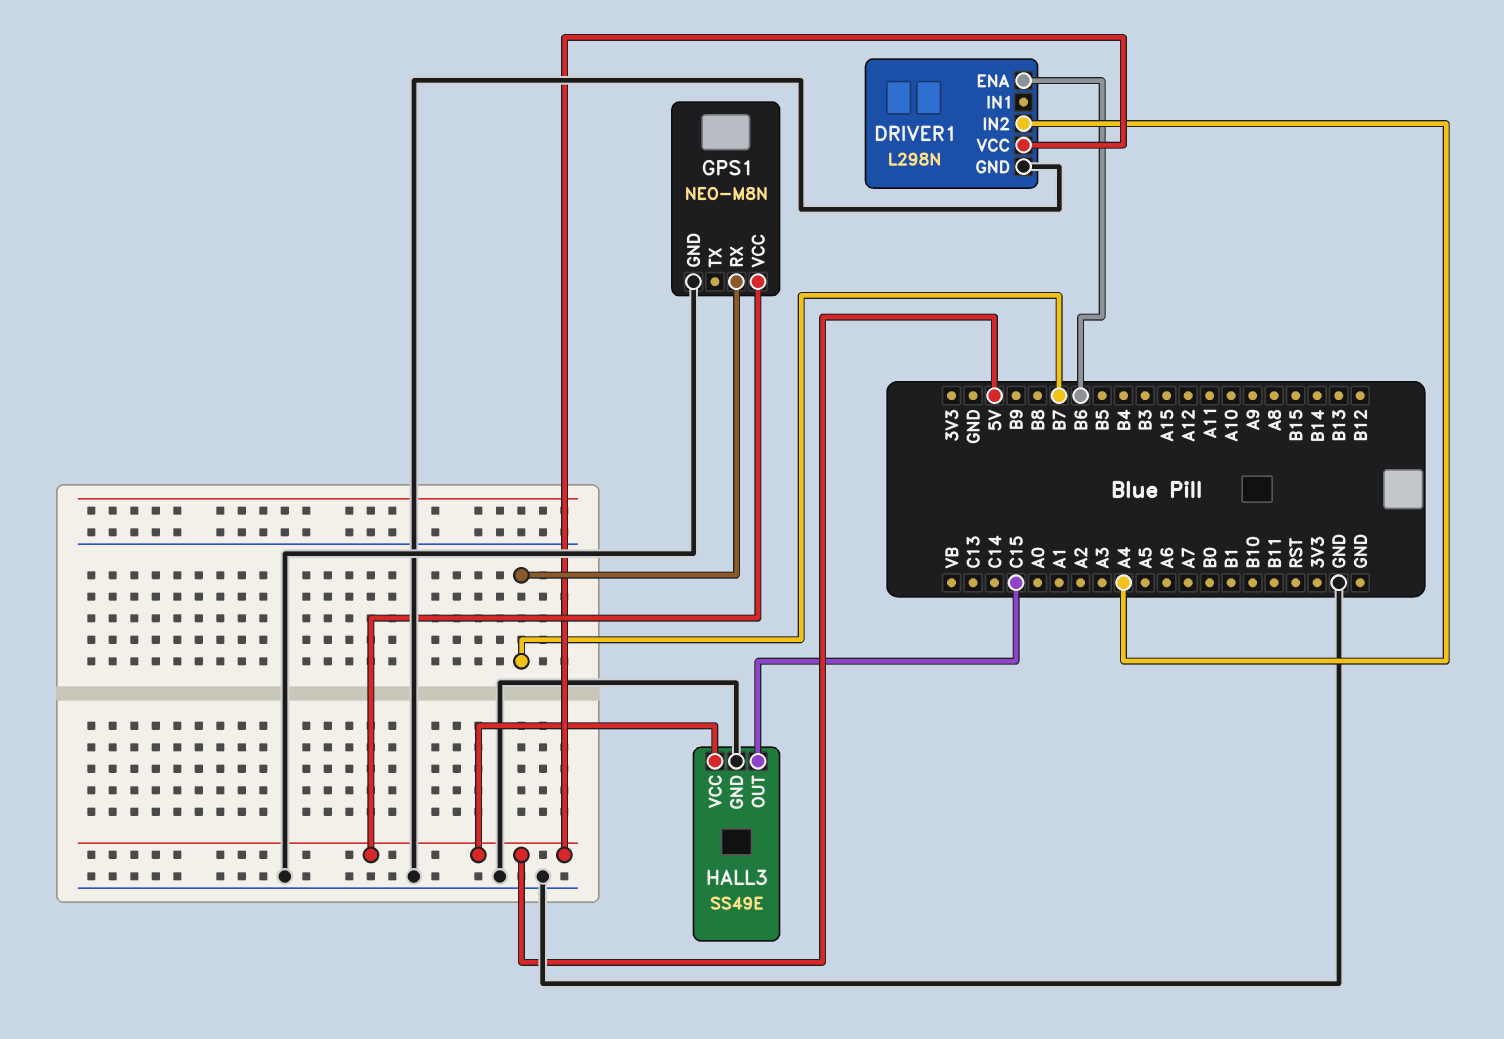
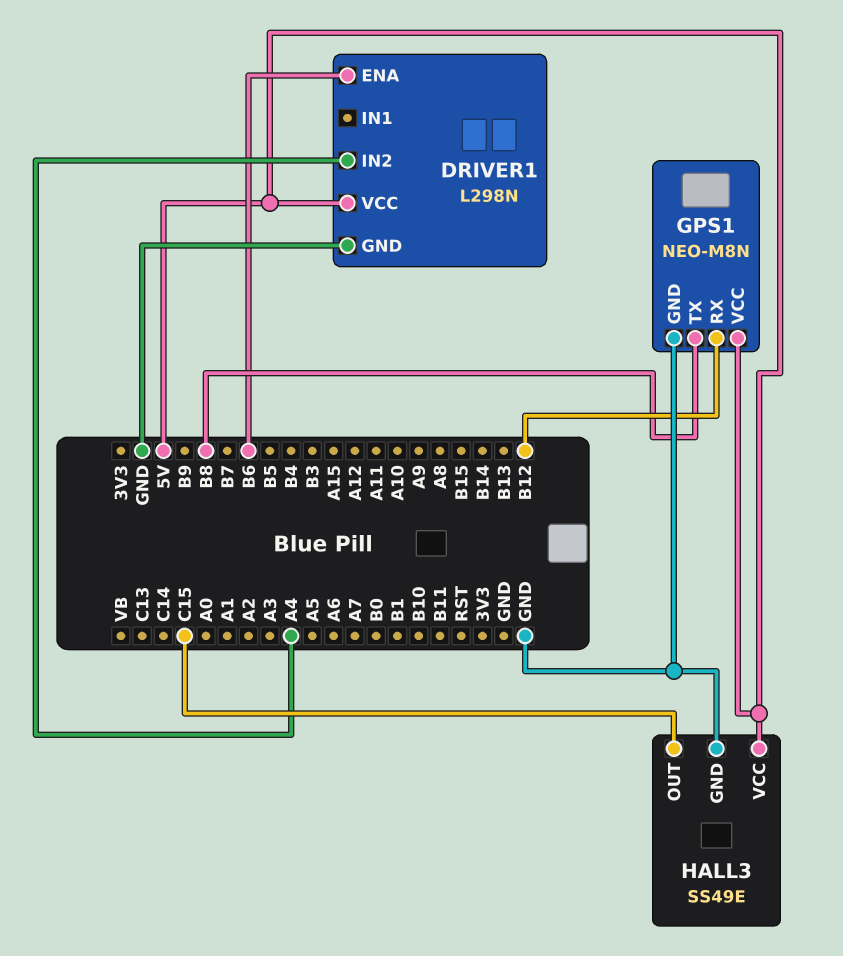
GPS1 pin RX: B7 -> B12
GPS1 pin TX: none -> B8

